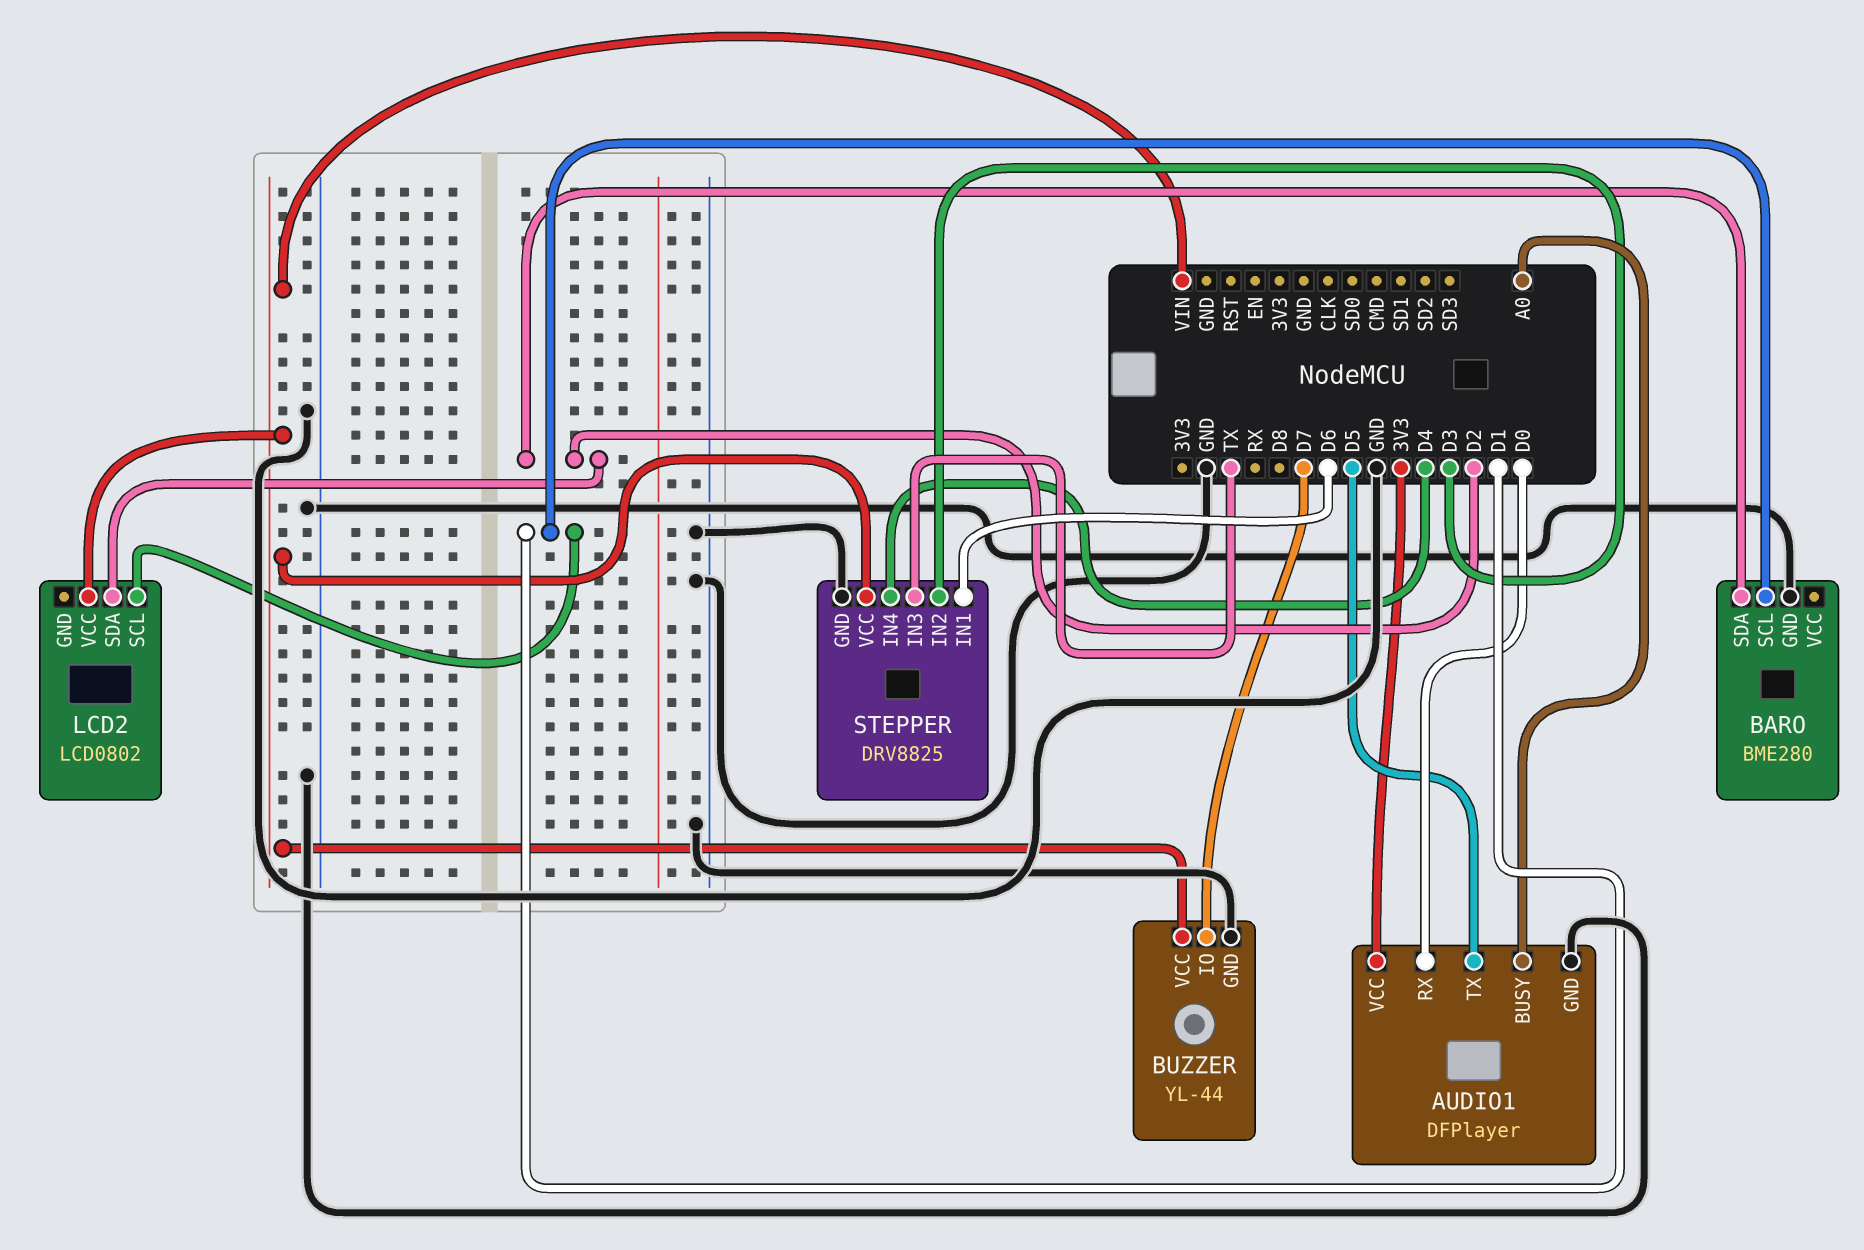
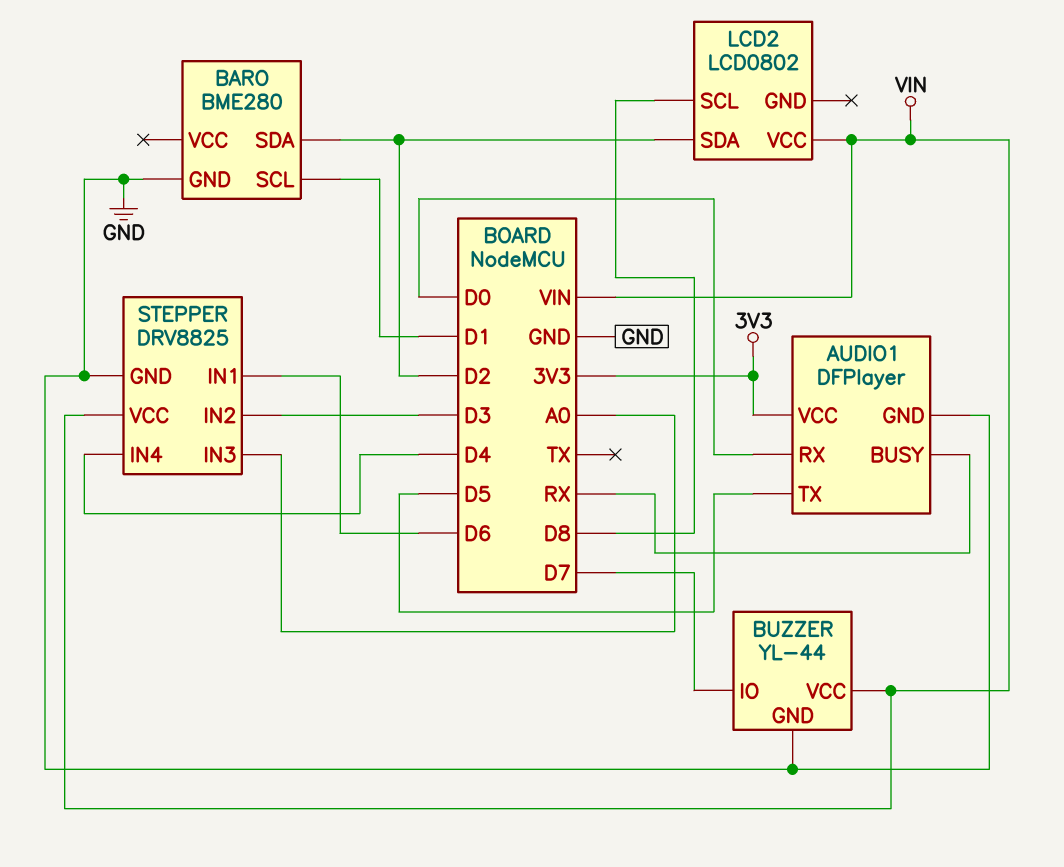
AUDIO1 pin BUSY: A0 -> RX
LCD2 pin SCL: D1 -> D8
STEPPER pin IN3: TX -> A0

